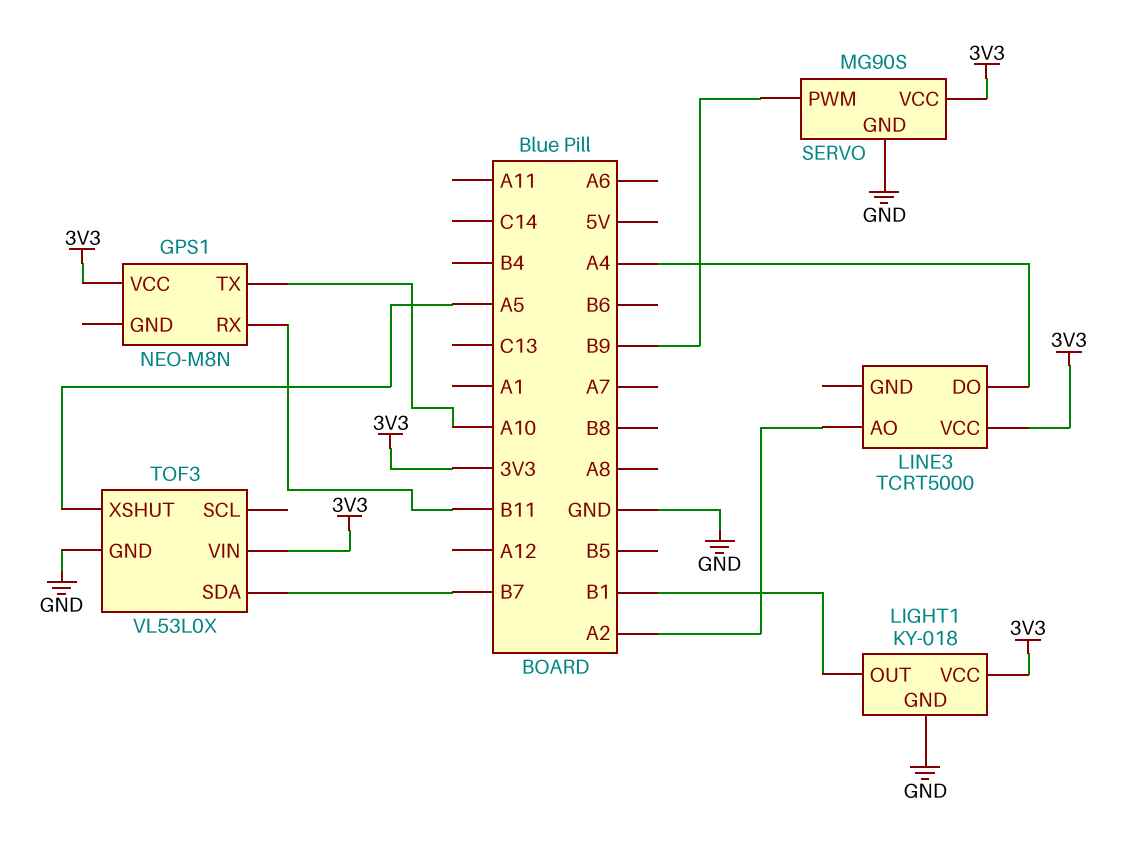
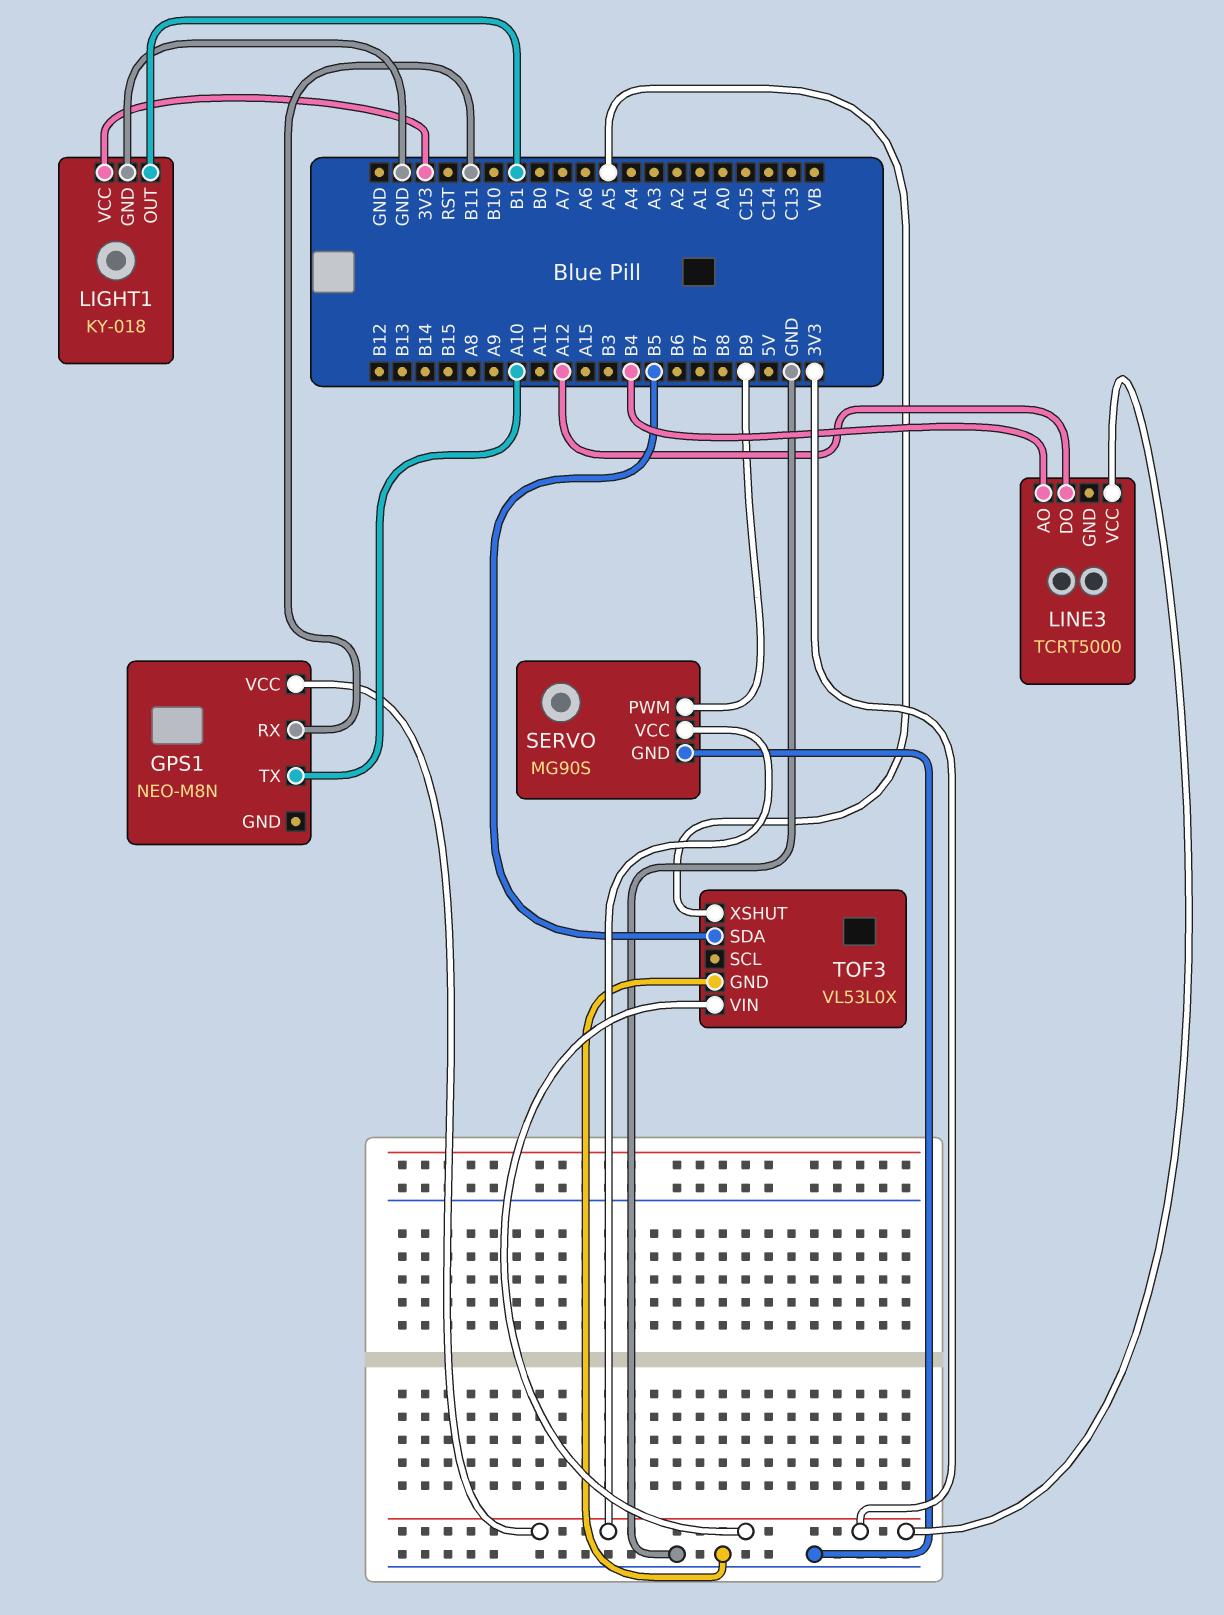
LINE3 pin AO: A2 -> B4
LINE3 pin DO: A4 -> A12
TOF3 pin SDA: B7 -> B5

